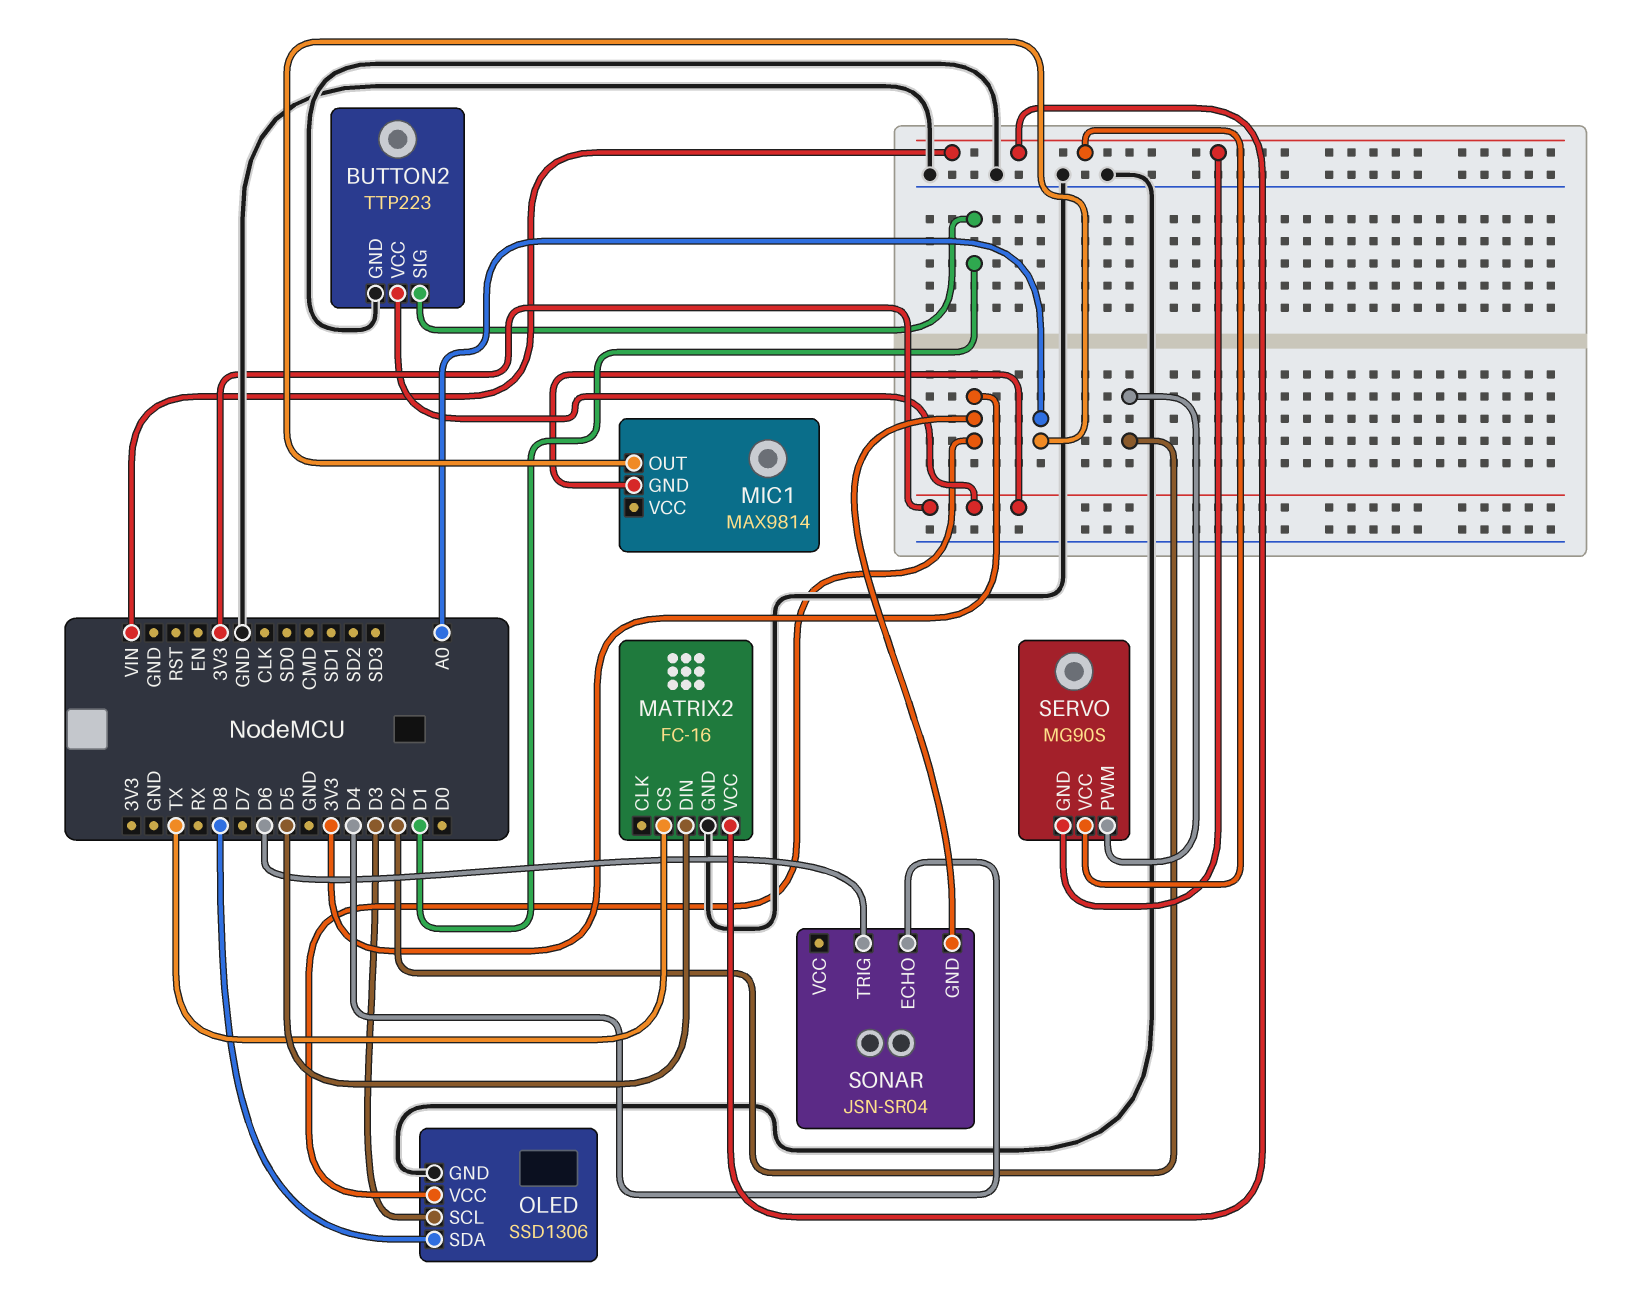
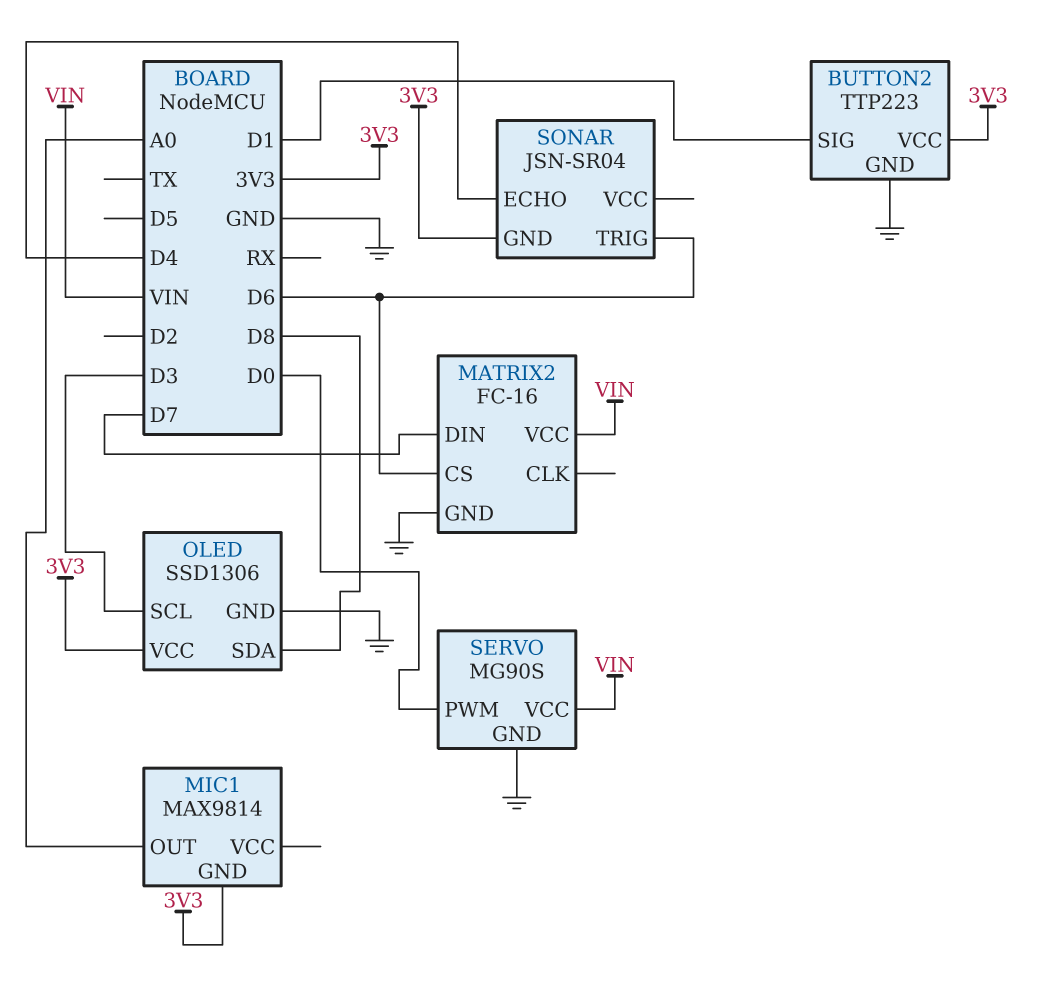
MATRIX2 pin CS: TX -> D6
MATRIX2 pin DIN: D5 -> D7
SERVO pin GND: VIN -> GND
SERVO pin PWM: D2 -> D0

